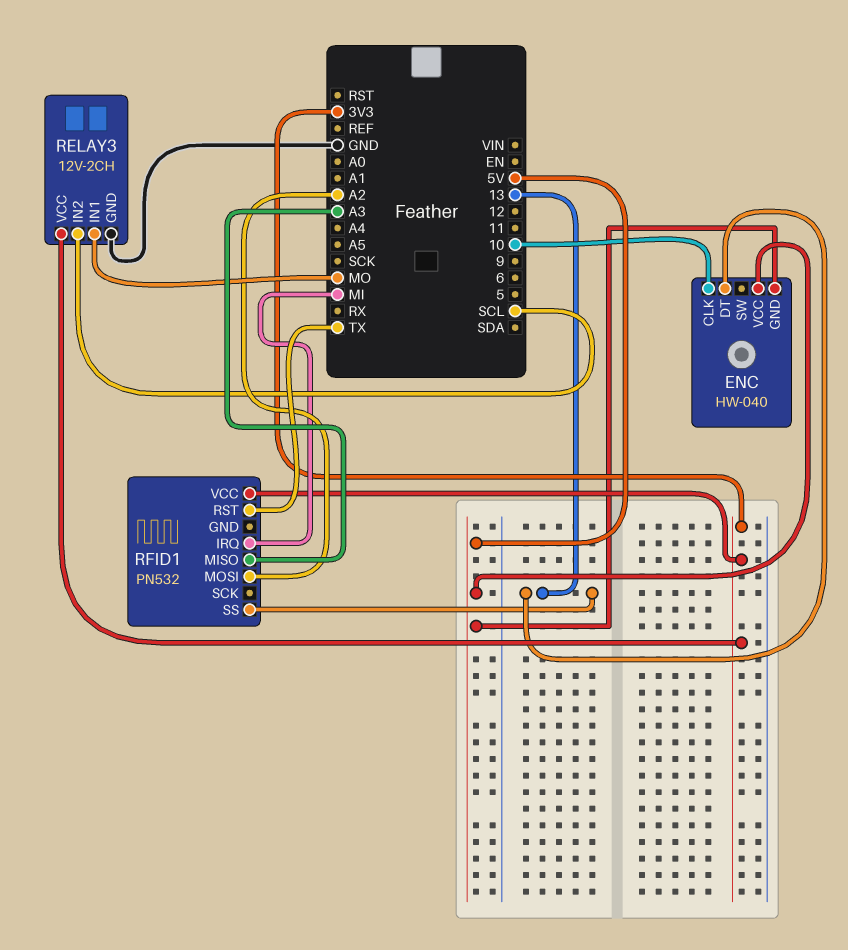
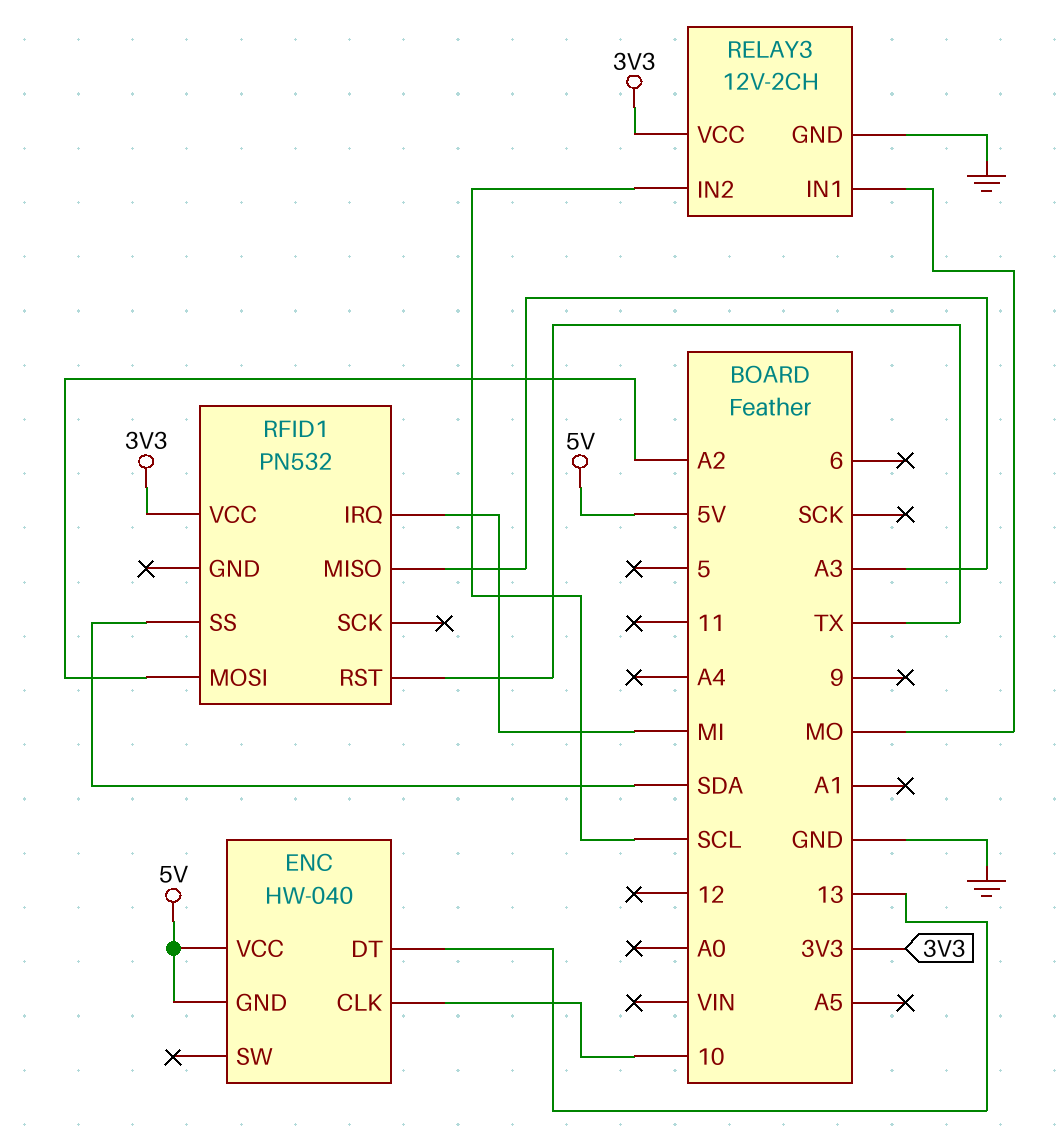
RFID1 pin SS: 13 -> SDA

